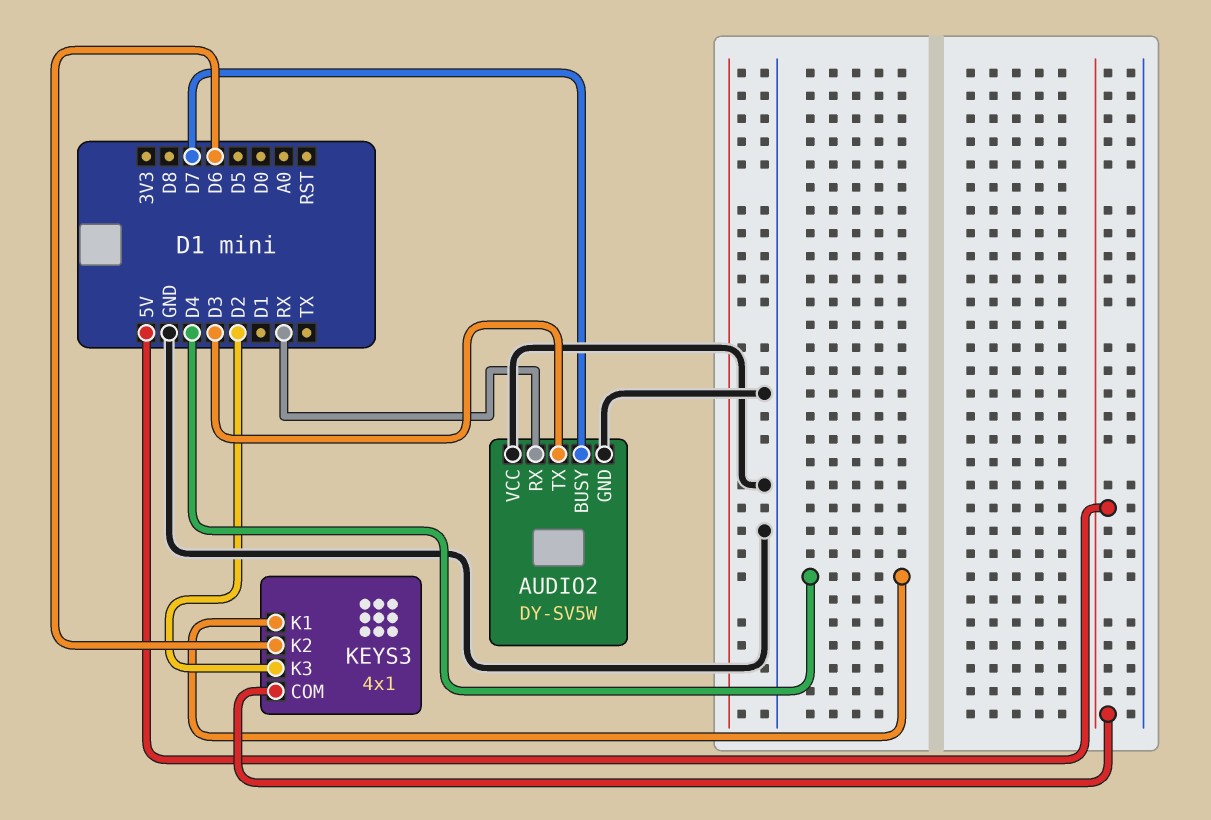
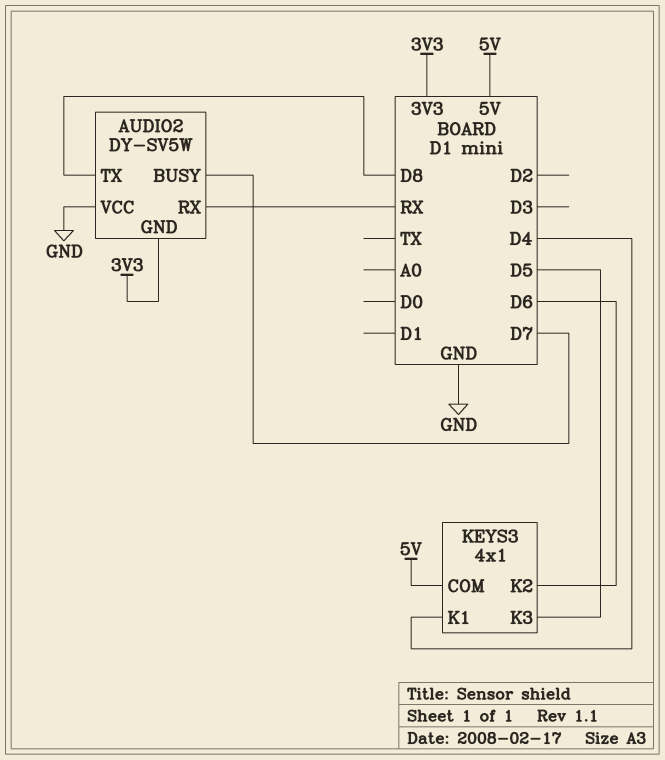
AUDIO2 pin GND: GND -> 3V3
AUDIO2 pin TX: D3 -> D8
KEYS3 pin K3: D2 -> D5

